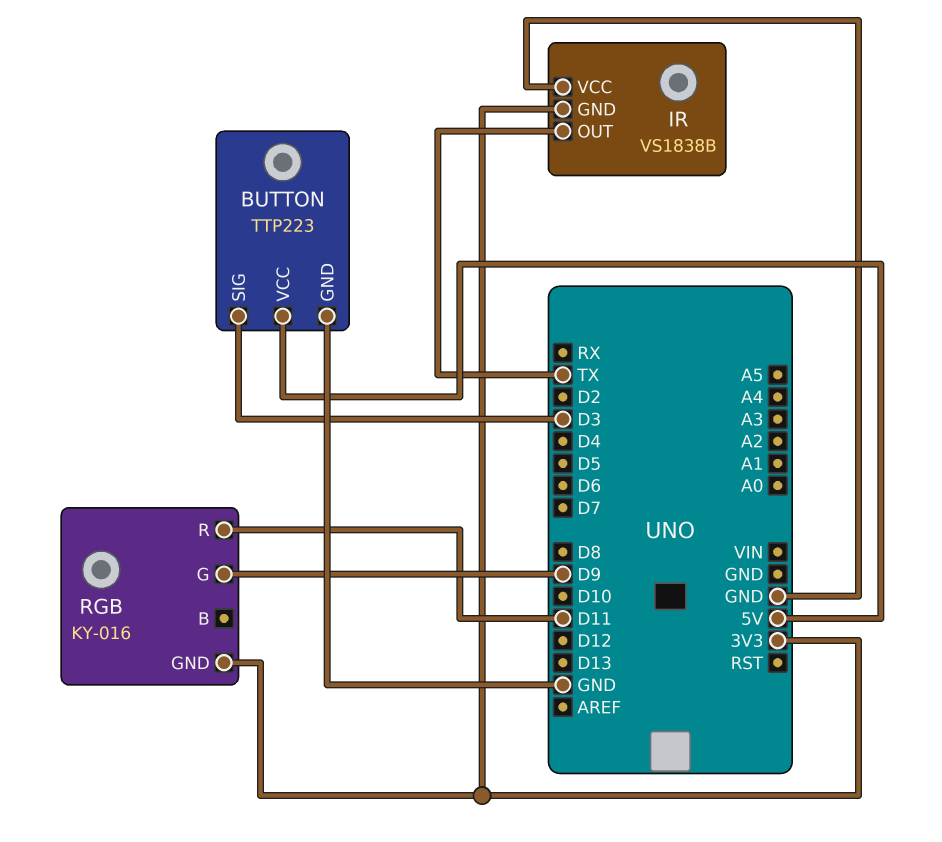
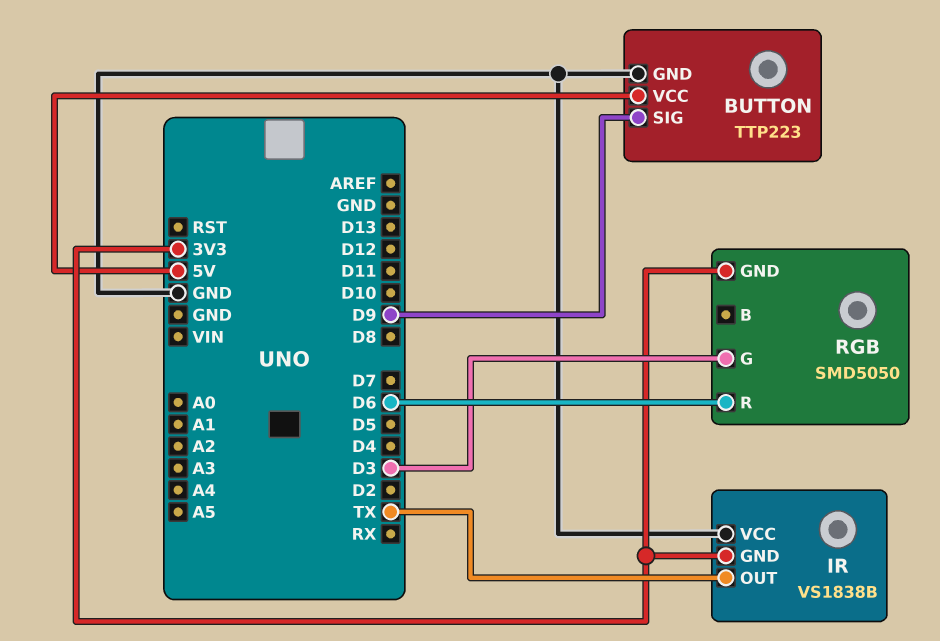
BUTTON pin SIG: D3 -> D9
RGB: KY-016 -> SMD5050
RGB pin G: D9 -> D3
RGB pin R: D11 -> D6

